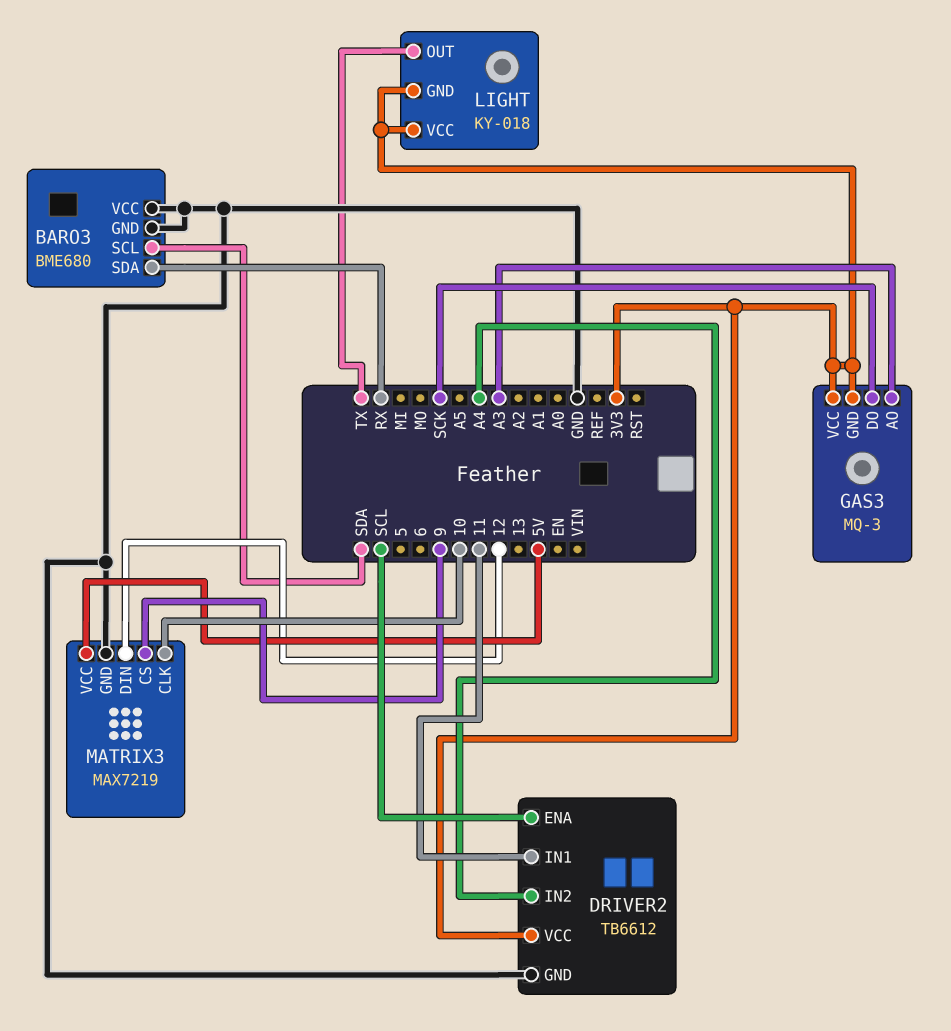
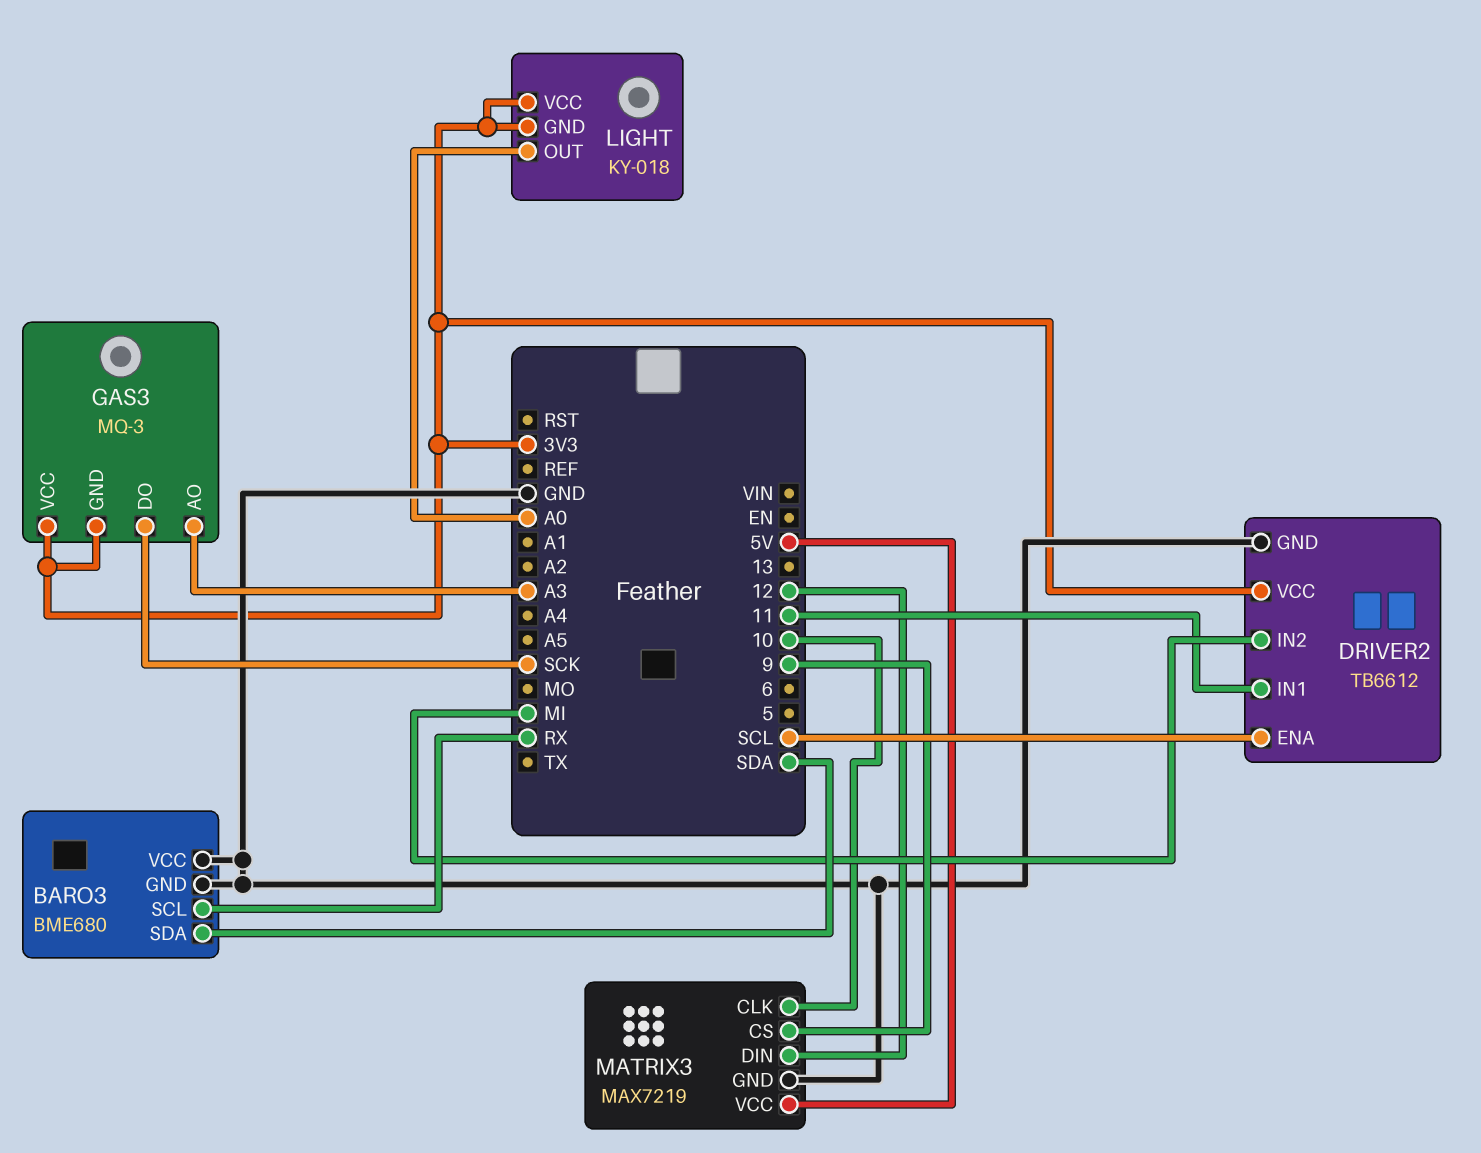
BARO3 pin SCL: SDA -> RX
BARO3 pin SDA: RX -> SDA
DRIVER2 pin IN2: A4 -> MI
LIGHT pin OUT: TX -> A0

